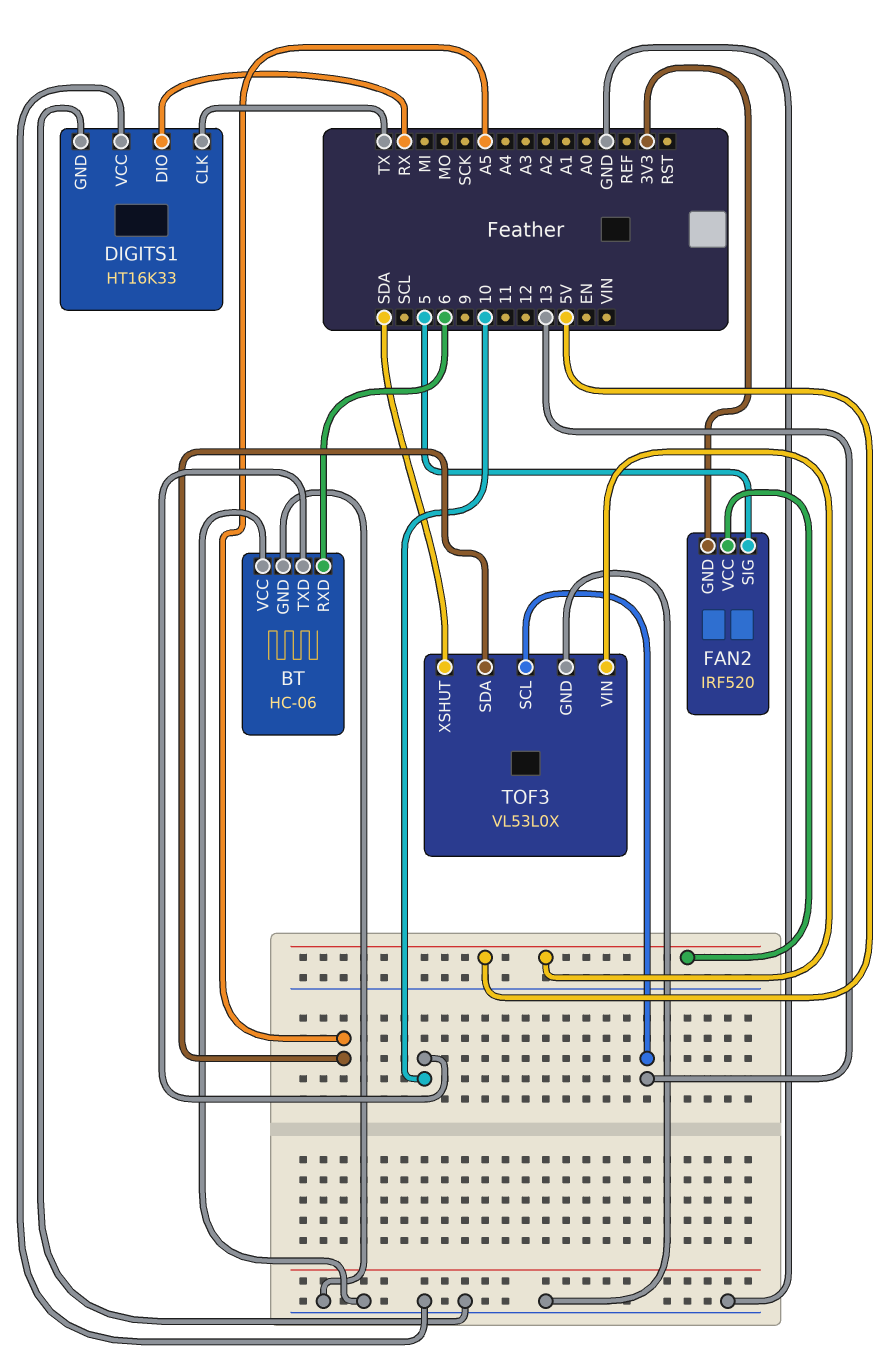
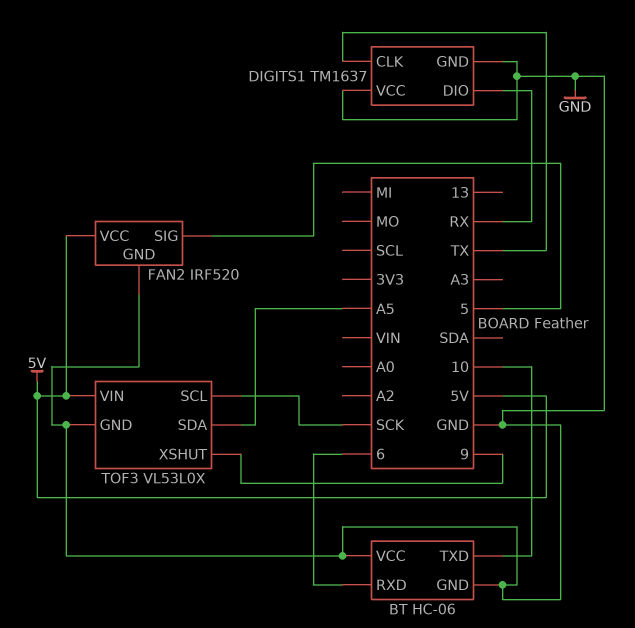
DIGITS1: HT16K33 -> TM1637
FAN2 pin GND: 3V3 -> GND
TOF3 pin SCL: 13 -> SCK
TOF3 pin XSHUT: SDA -> 9

